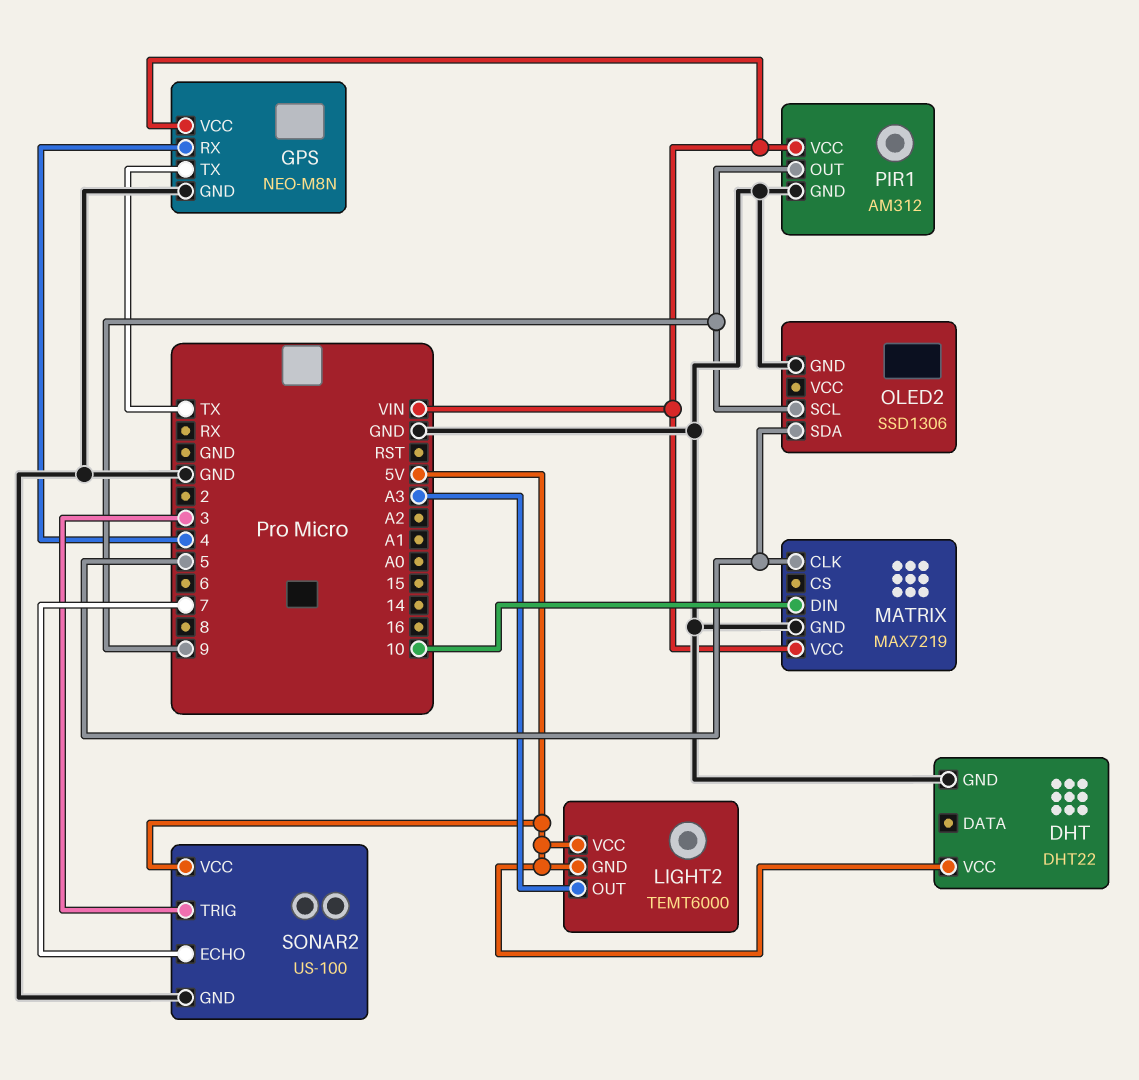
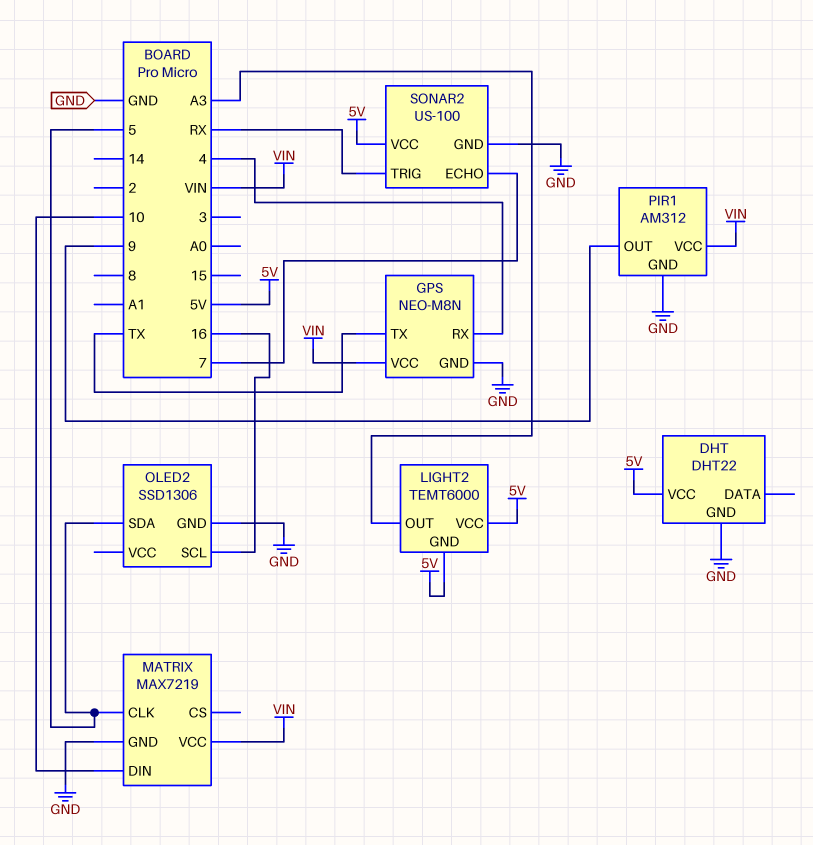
OLED2 pin SCL: 9 -> 16
SONAR2 pin TRIG: 3 -> RX

